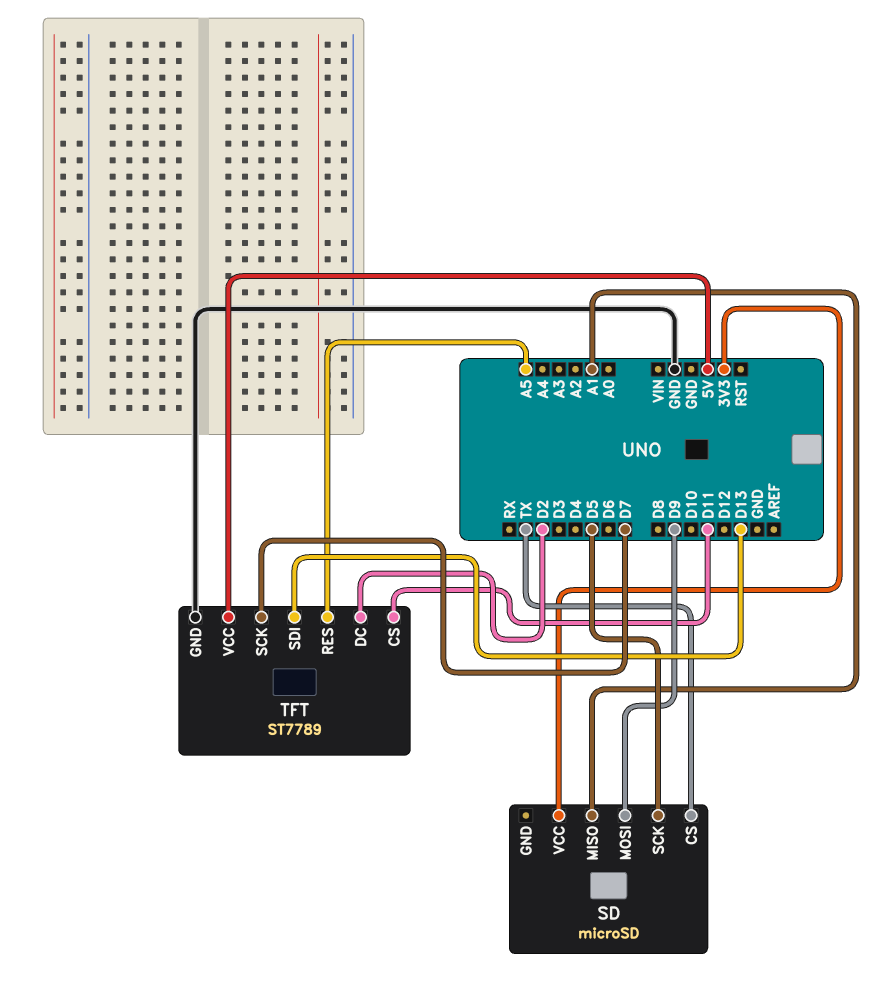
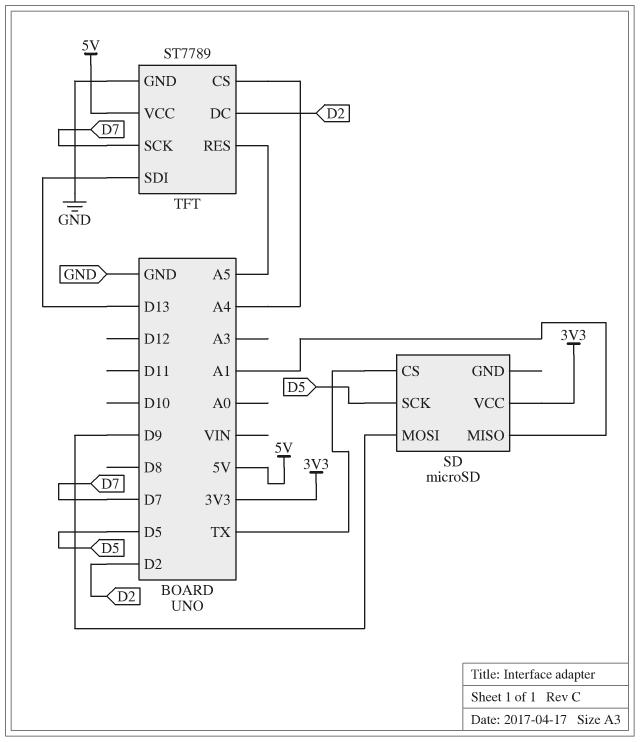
TFT pin CS: D11 -> A4

